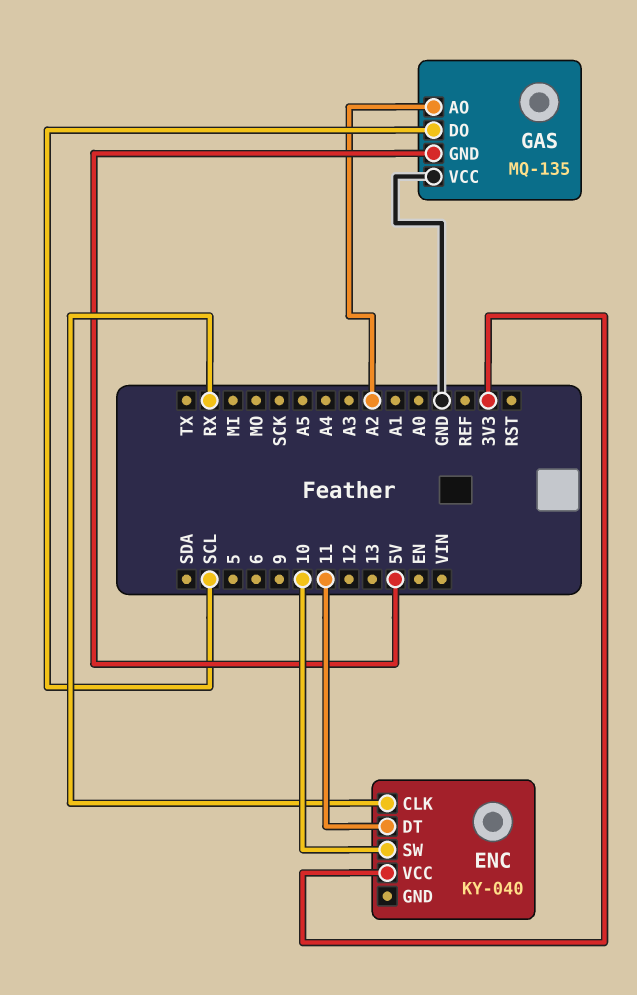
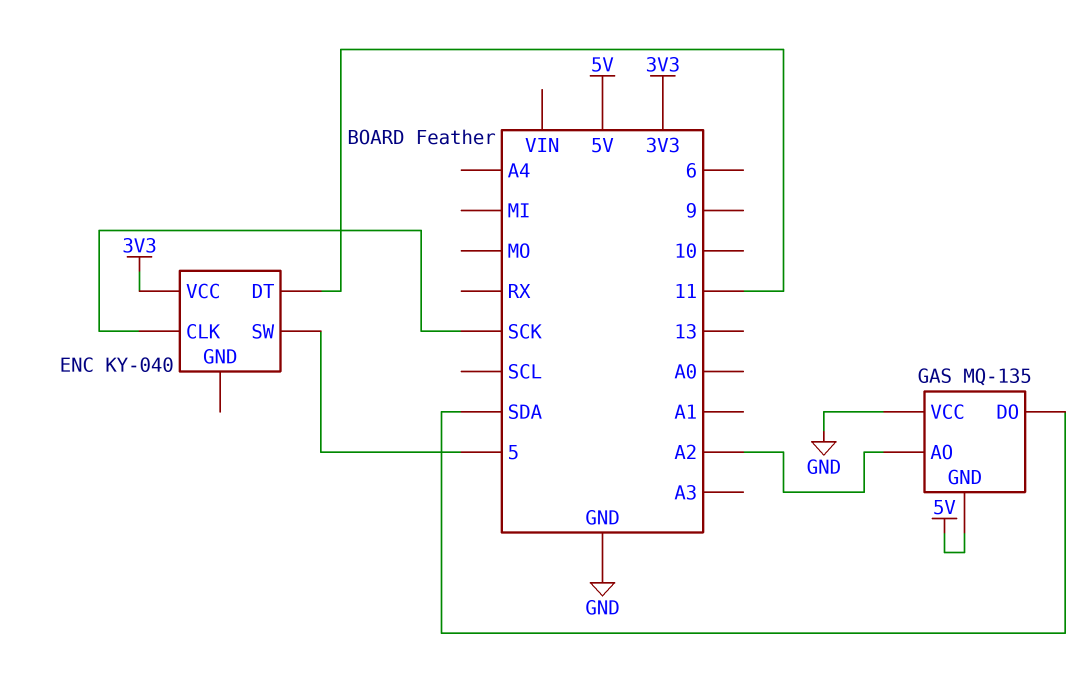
ENC pin CLK: RX -> SCK
ENC pin SW: 10 -> 5
GAS pin DO: SCL -> SDA

